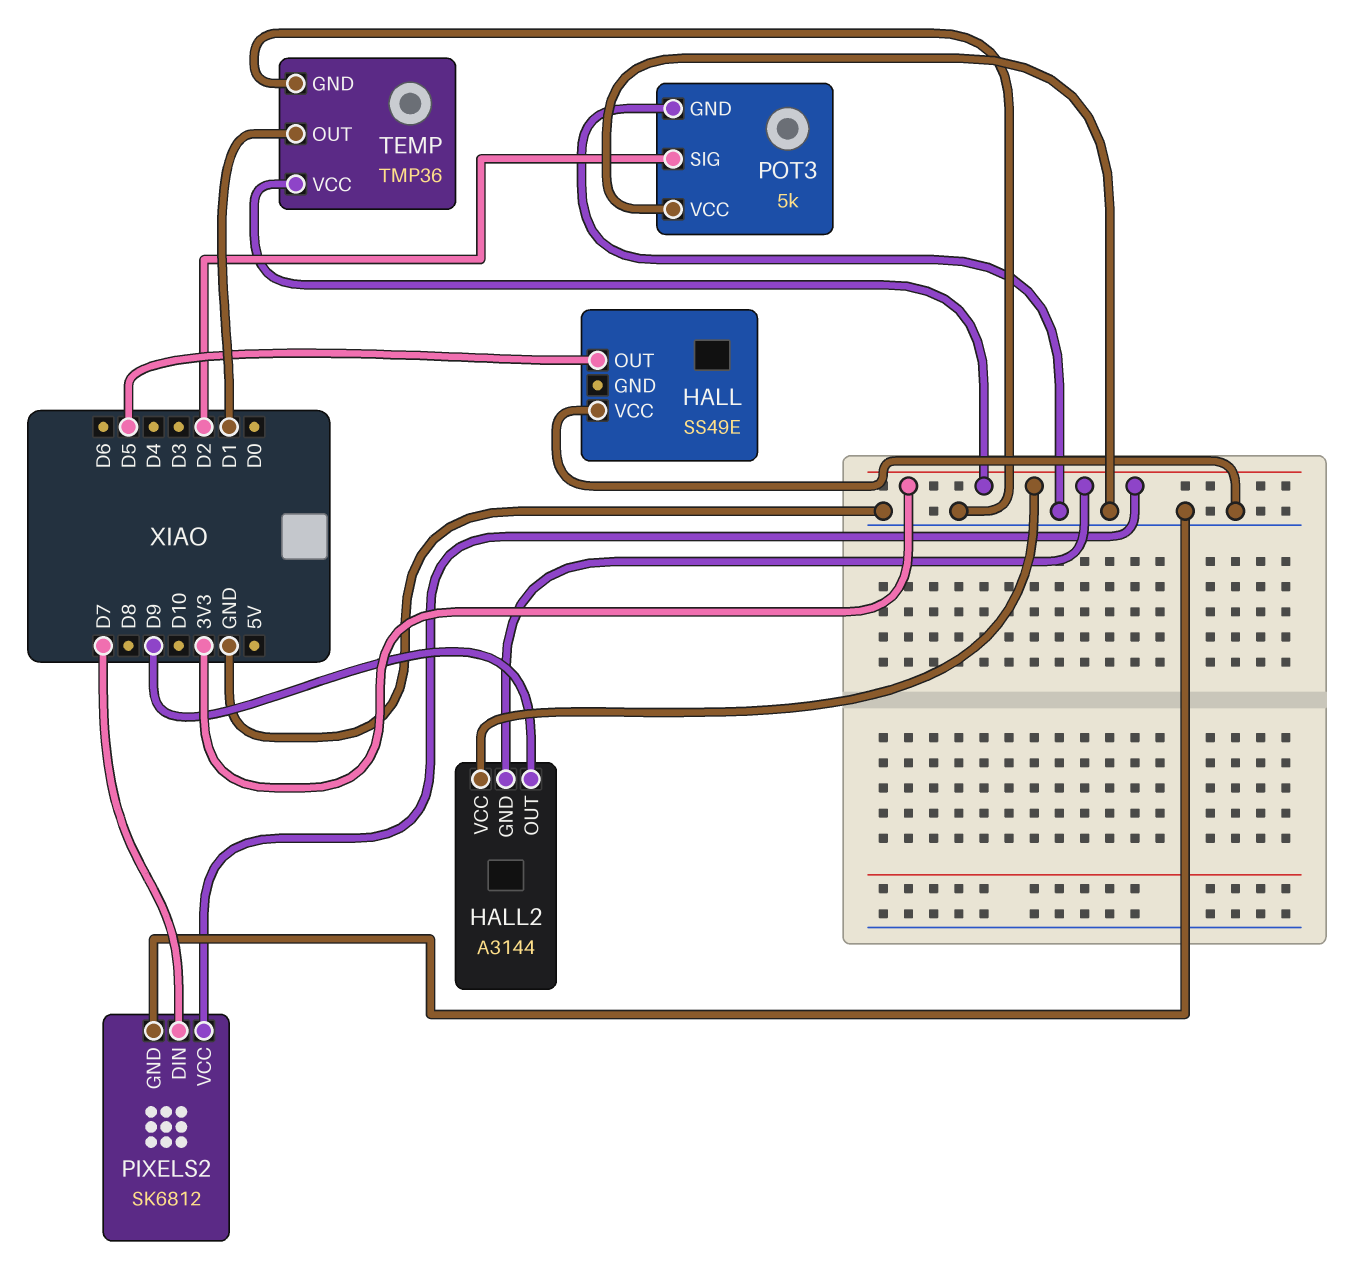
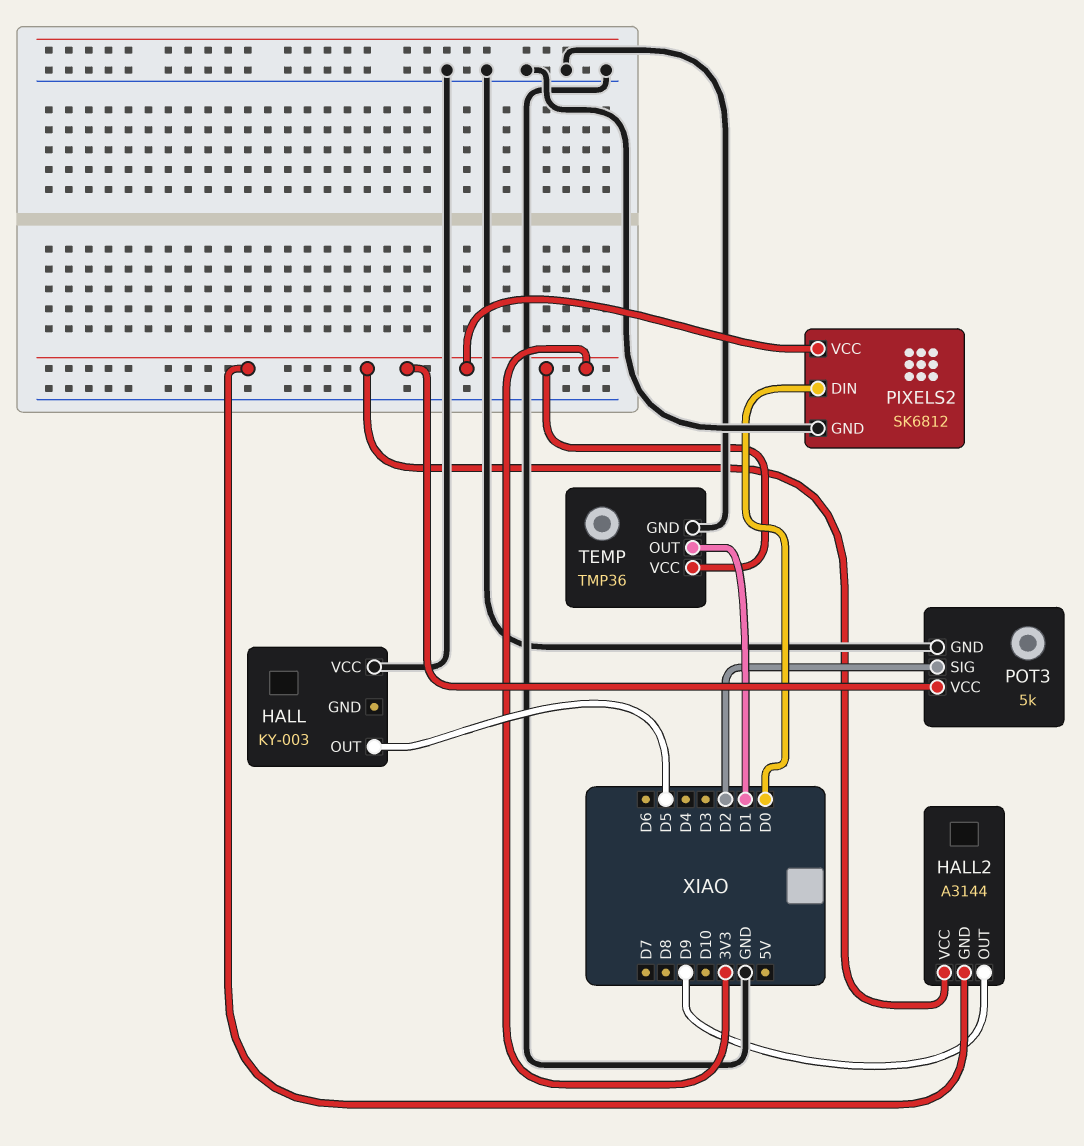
HALL: SS49E -> KY-003
PIXELS2 pin DIN: D7 -> D0
POT3 pin VCC: GND -> 3V3

